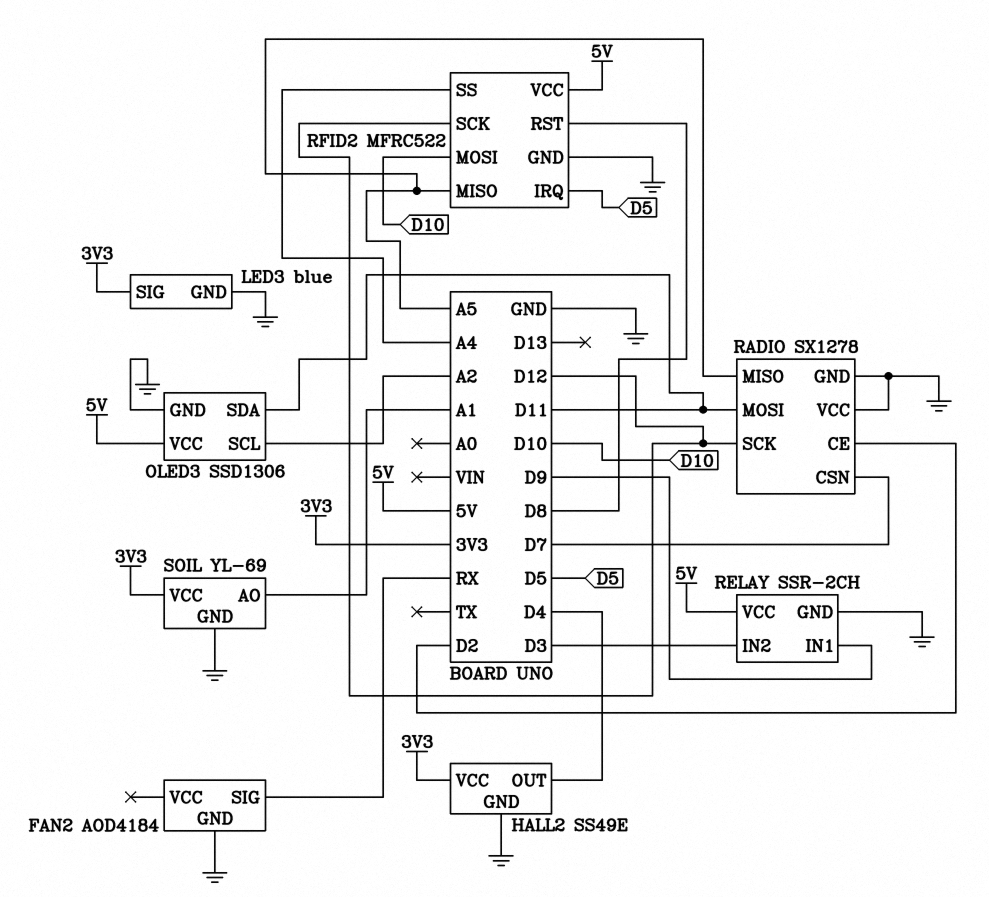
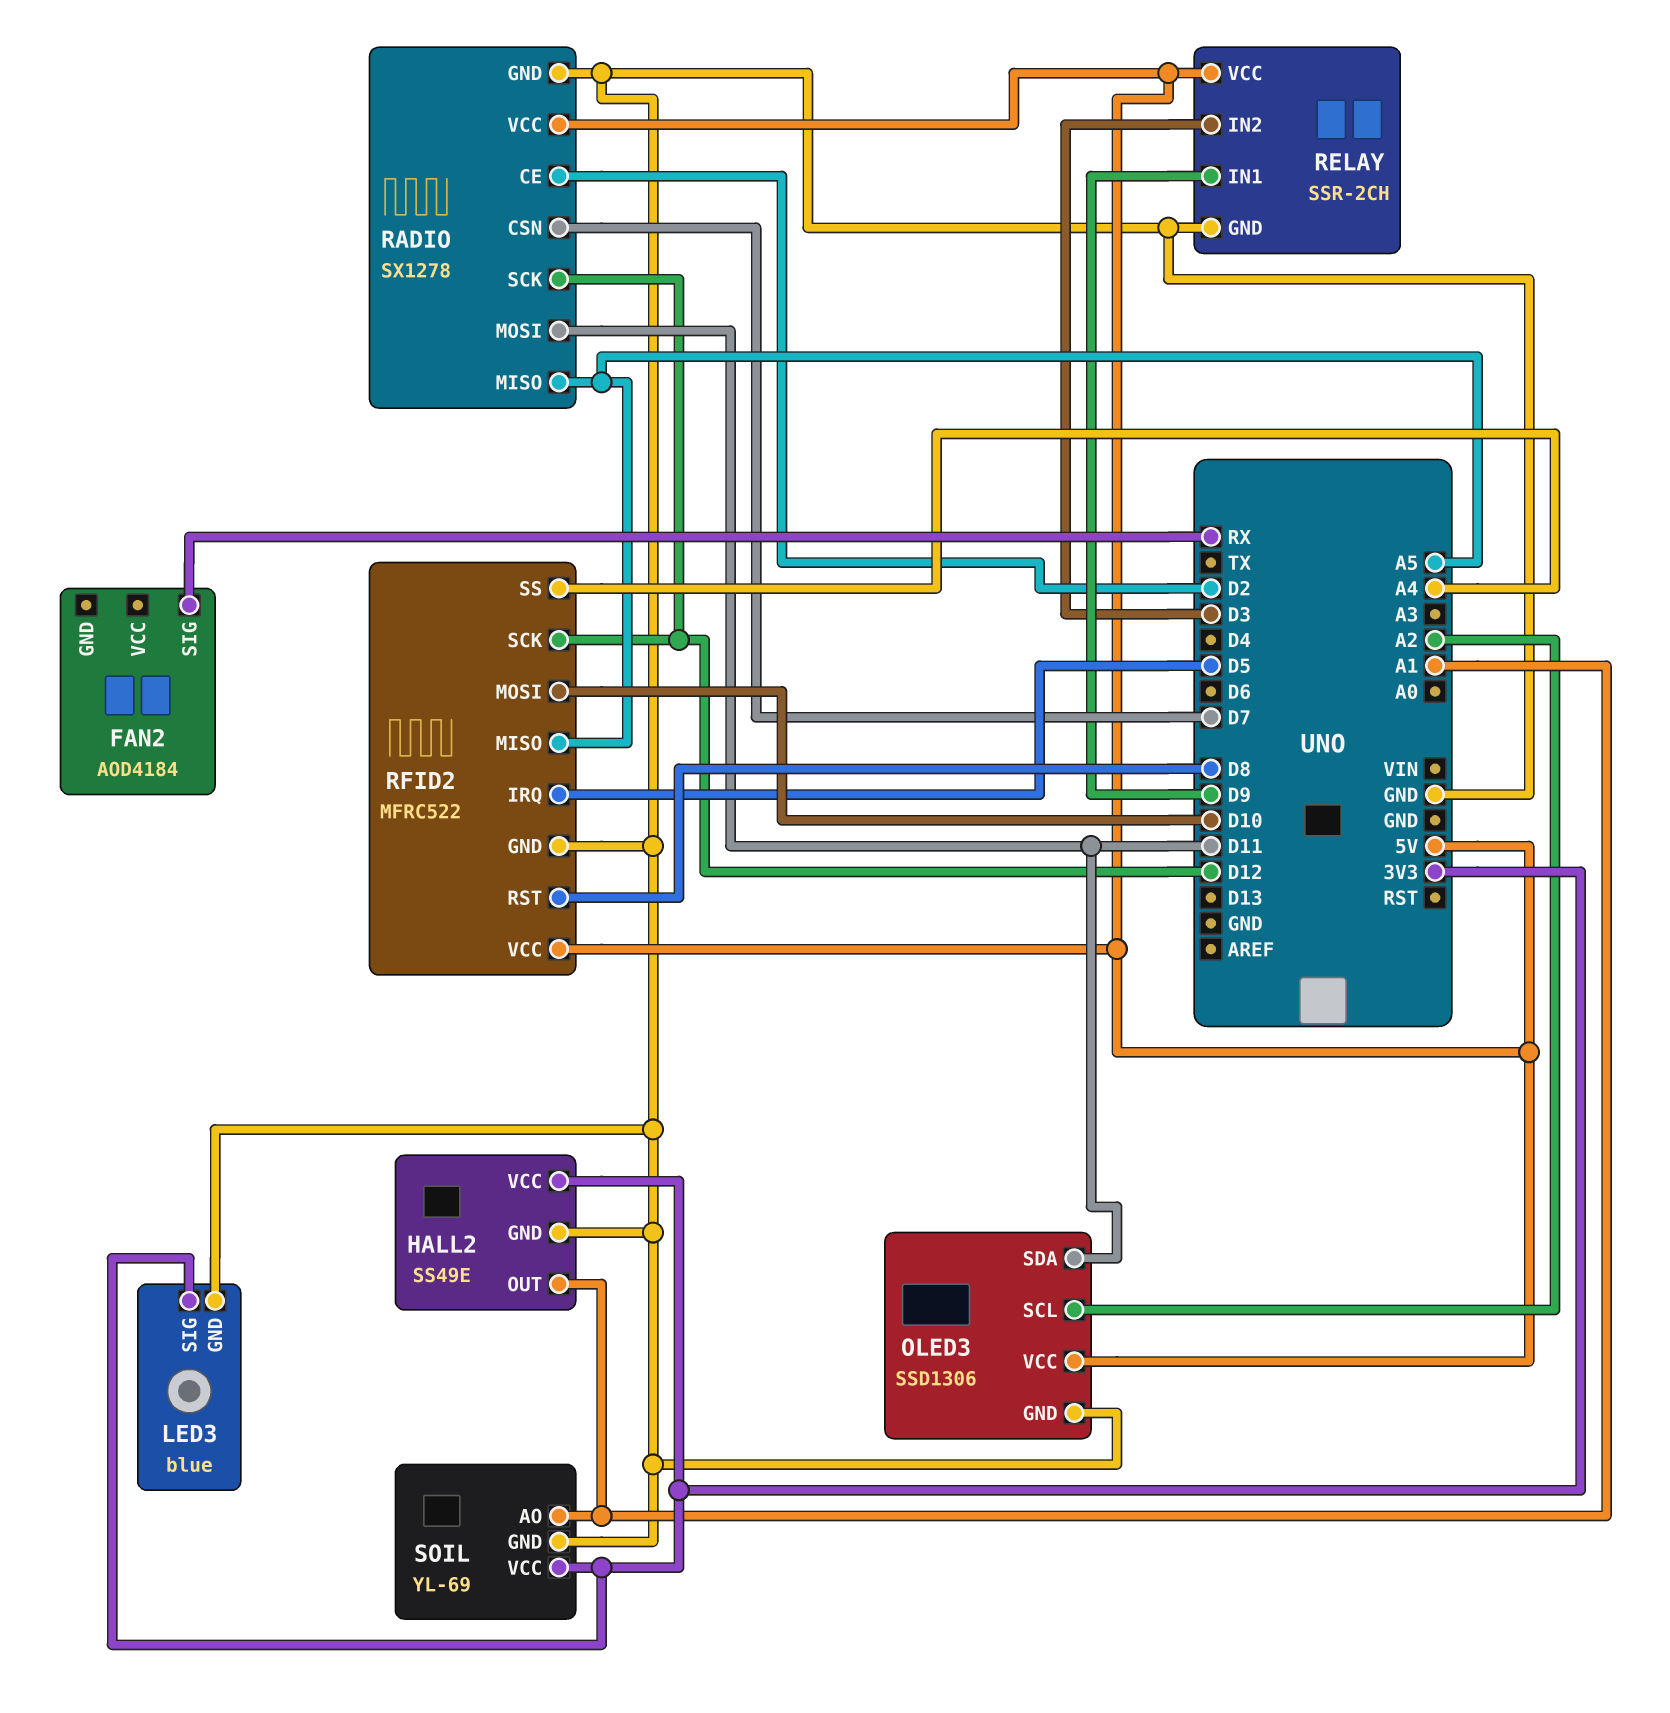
FAN2 pin GND: GND -> none
HALL2 pin OUT: D4 -> A1
RADIO pin VCC: GND -> 5V

